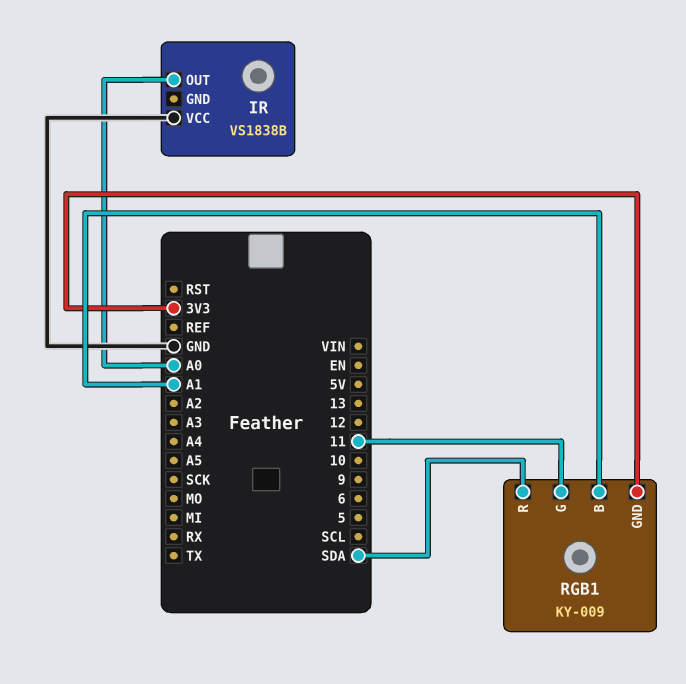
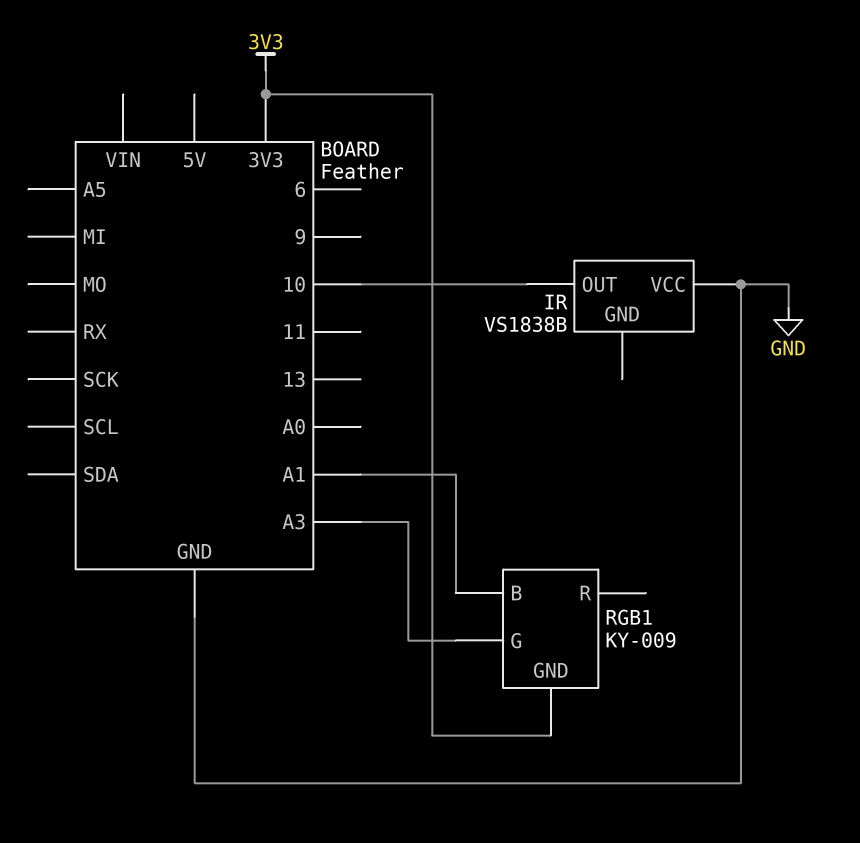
IR pin OUT: A0 -> 10
RGB1 pin G: 11 -> A3
RGB1 pin R: SDA -> none

